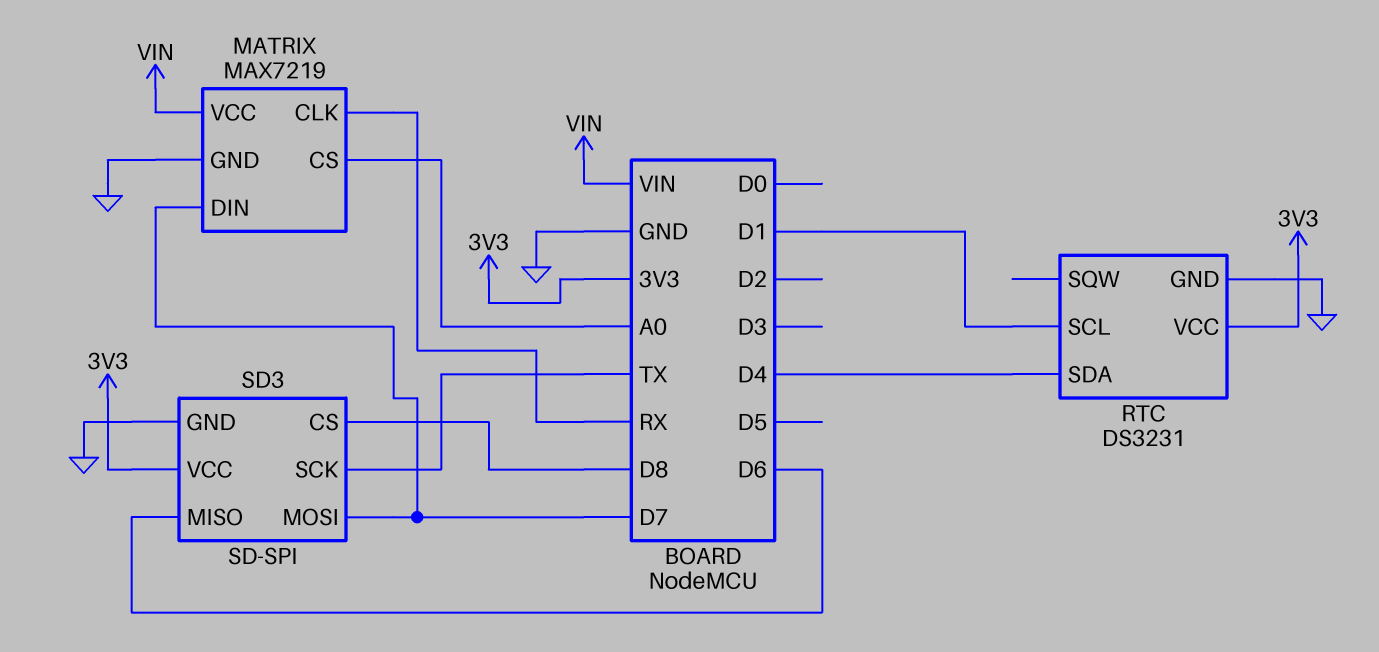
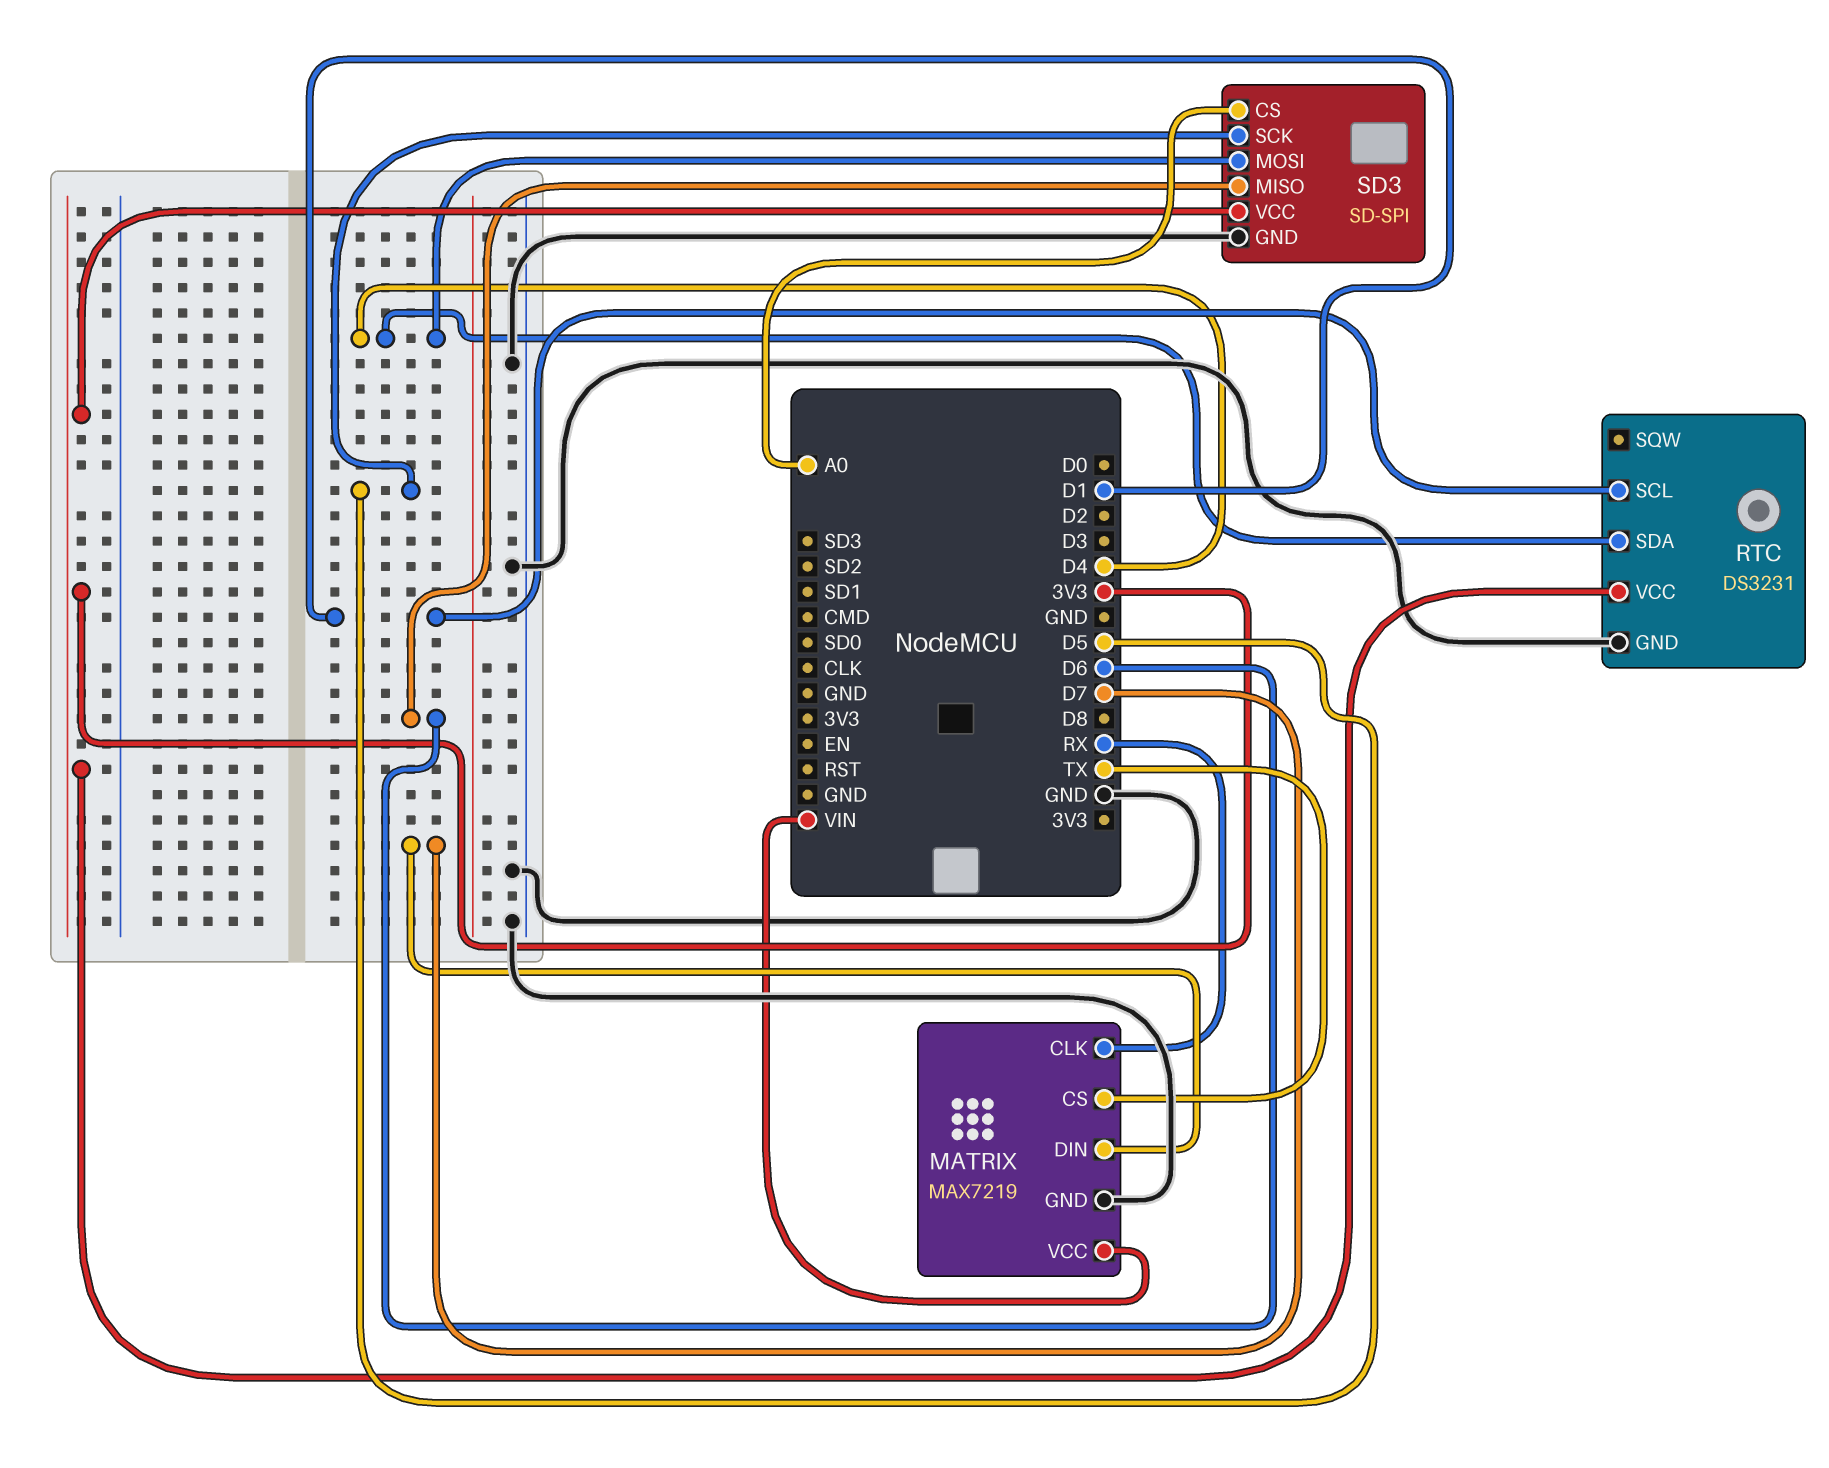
MATRIX pin CS: A0 -> TX
SD3 pin CS: D8 -> A0
SD3 pin MOSI: D7 -> D4
SD3 pin SCK: TX -> D5

